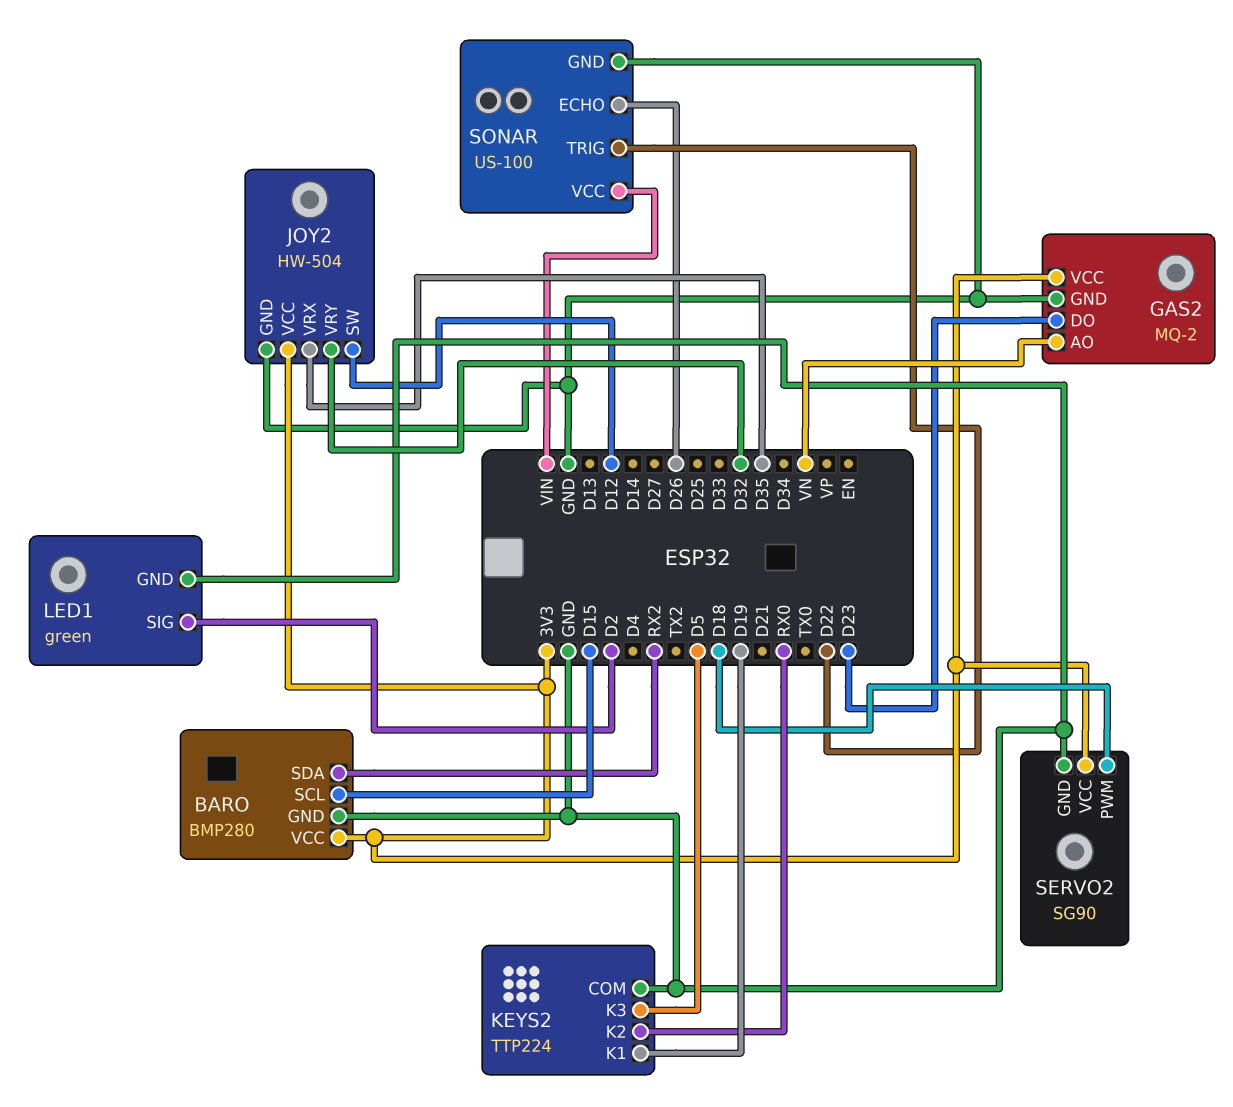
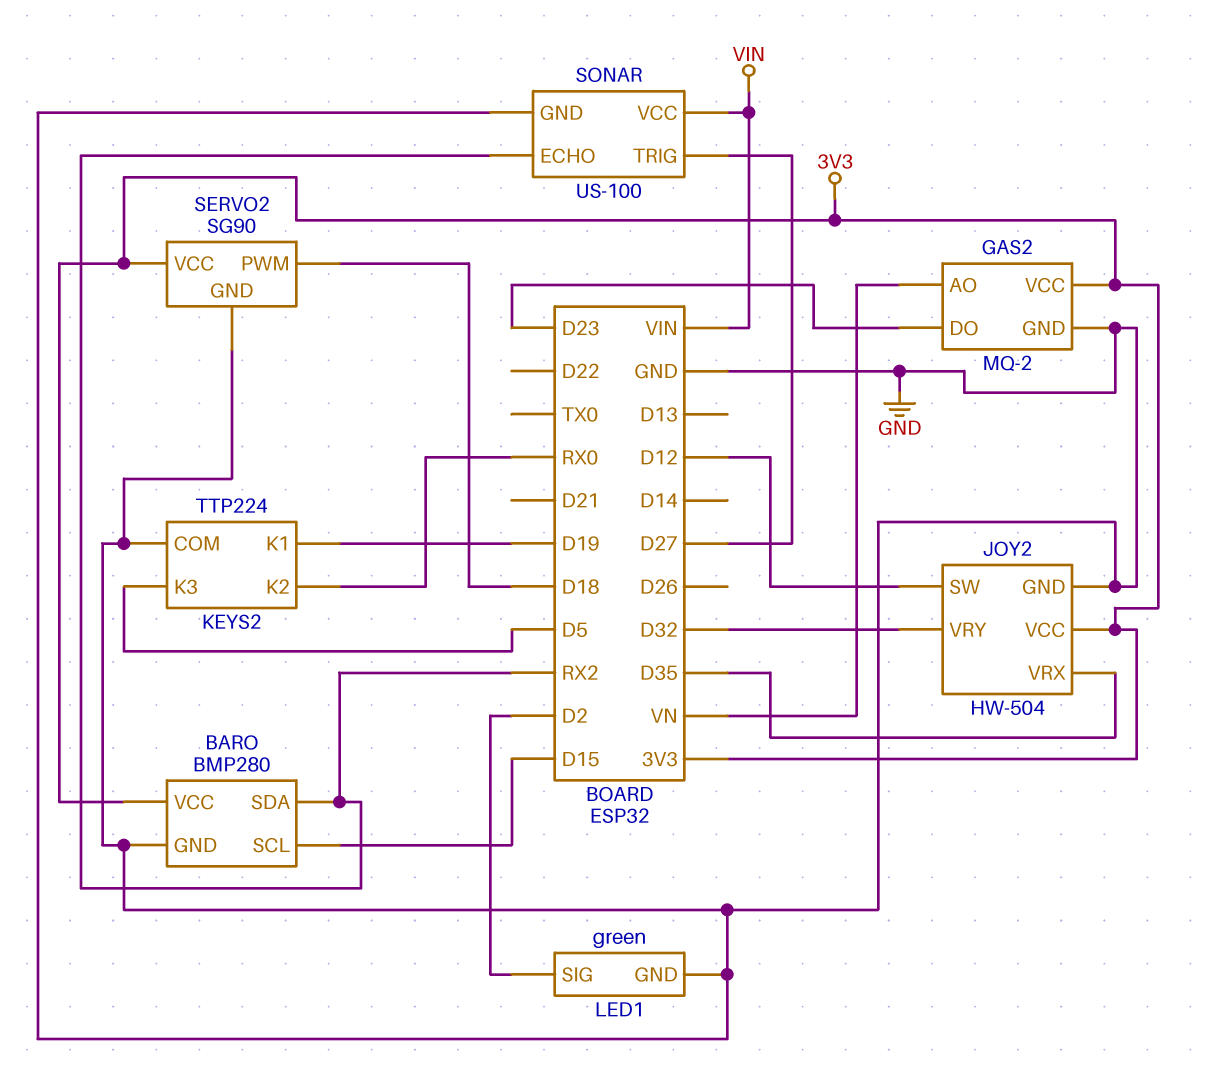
SONAR pin ECHO: D26 -> RX2
SONAR pin TRIG: D22 -> D27

